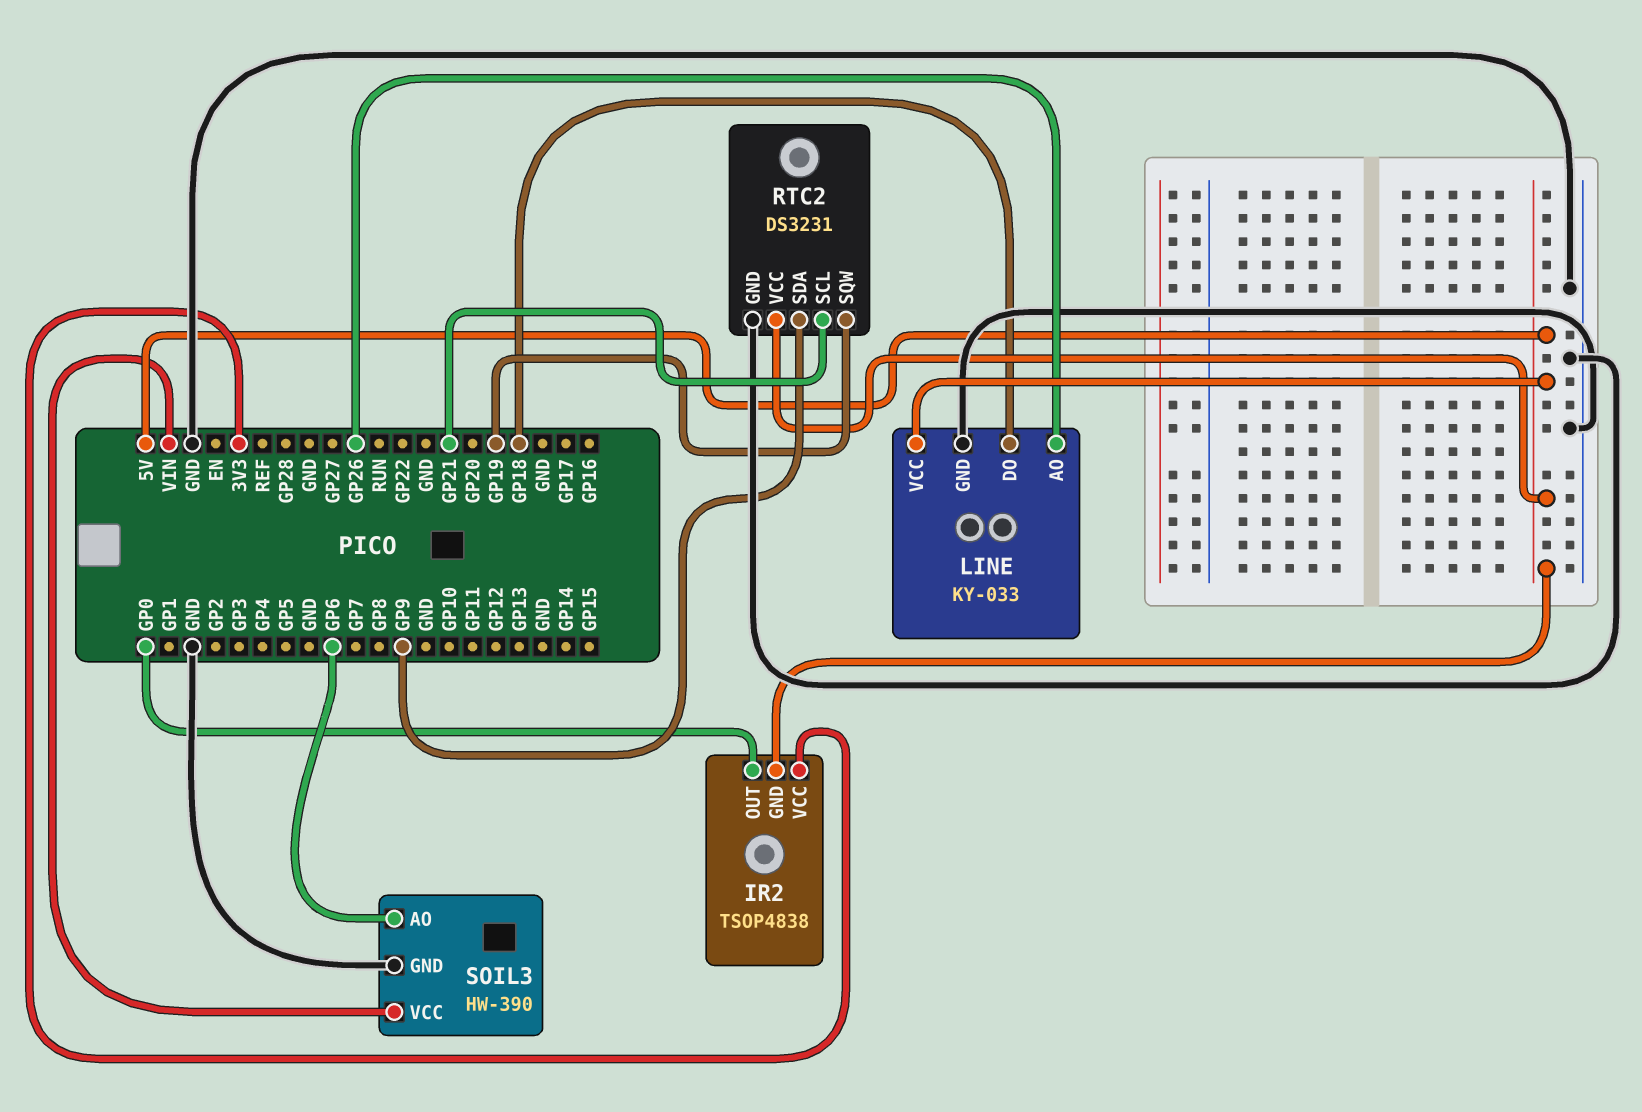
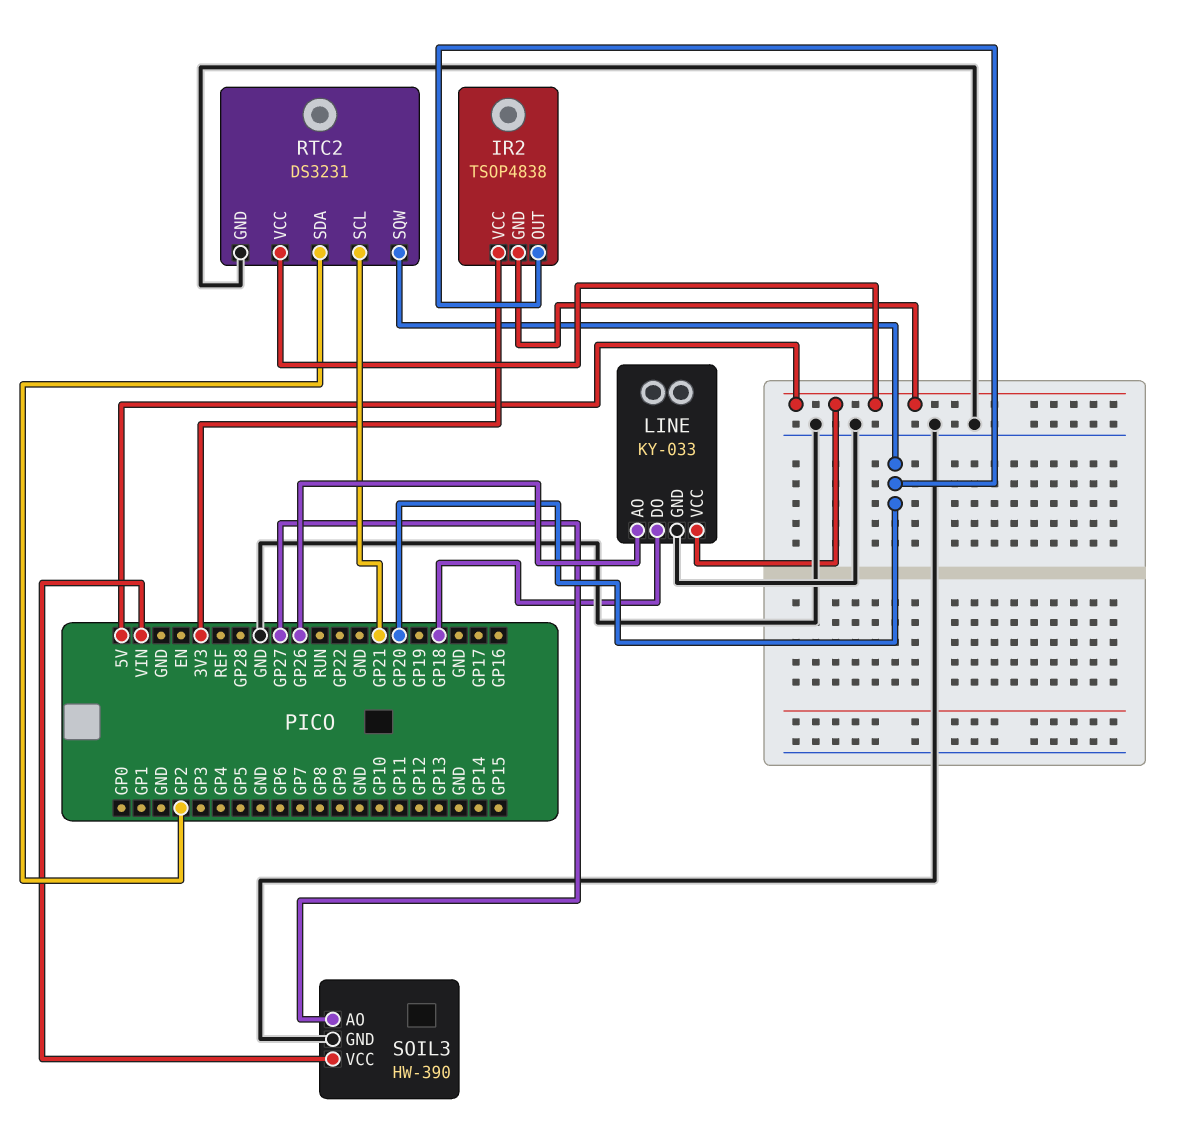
IR2 pin OUT: GP0 -> GP20
RTC2 pin SDA: GP9 -> GP2
RTC2 pin SQW: GP19 -> GP20
SOIL3 pin AO: GP6 -> GP27

